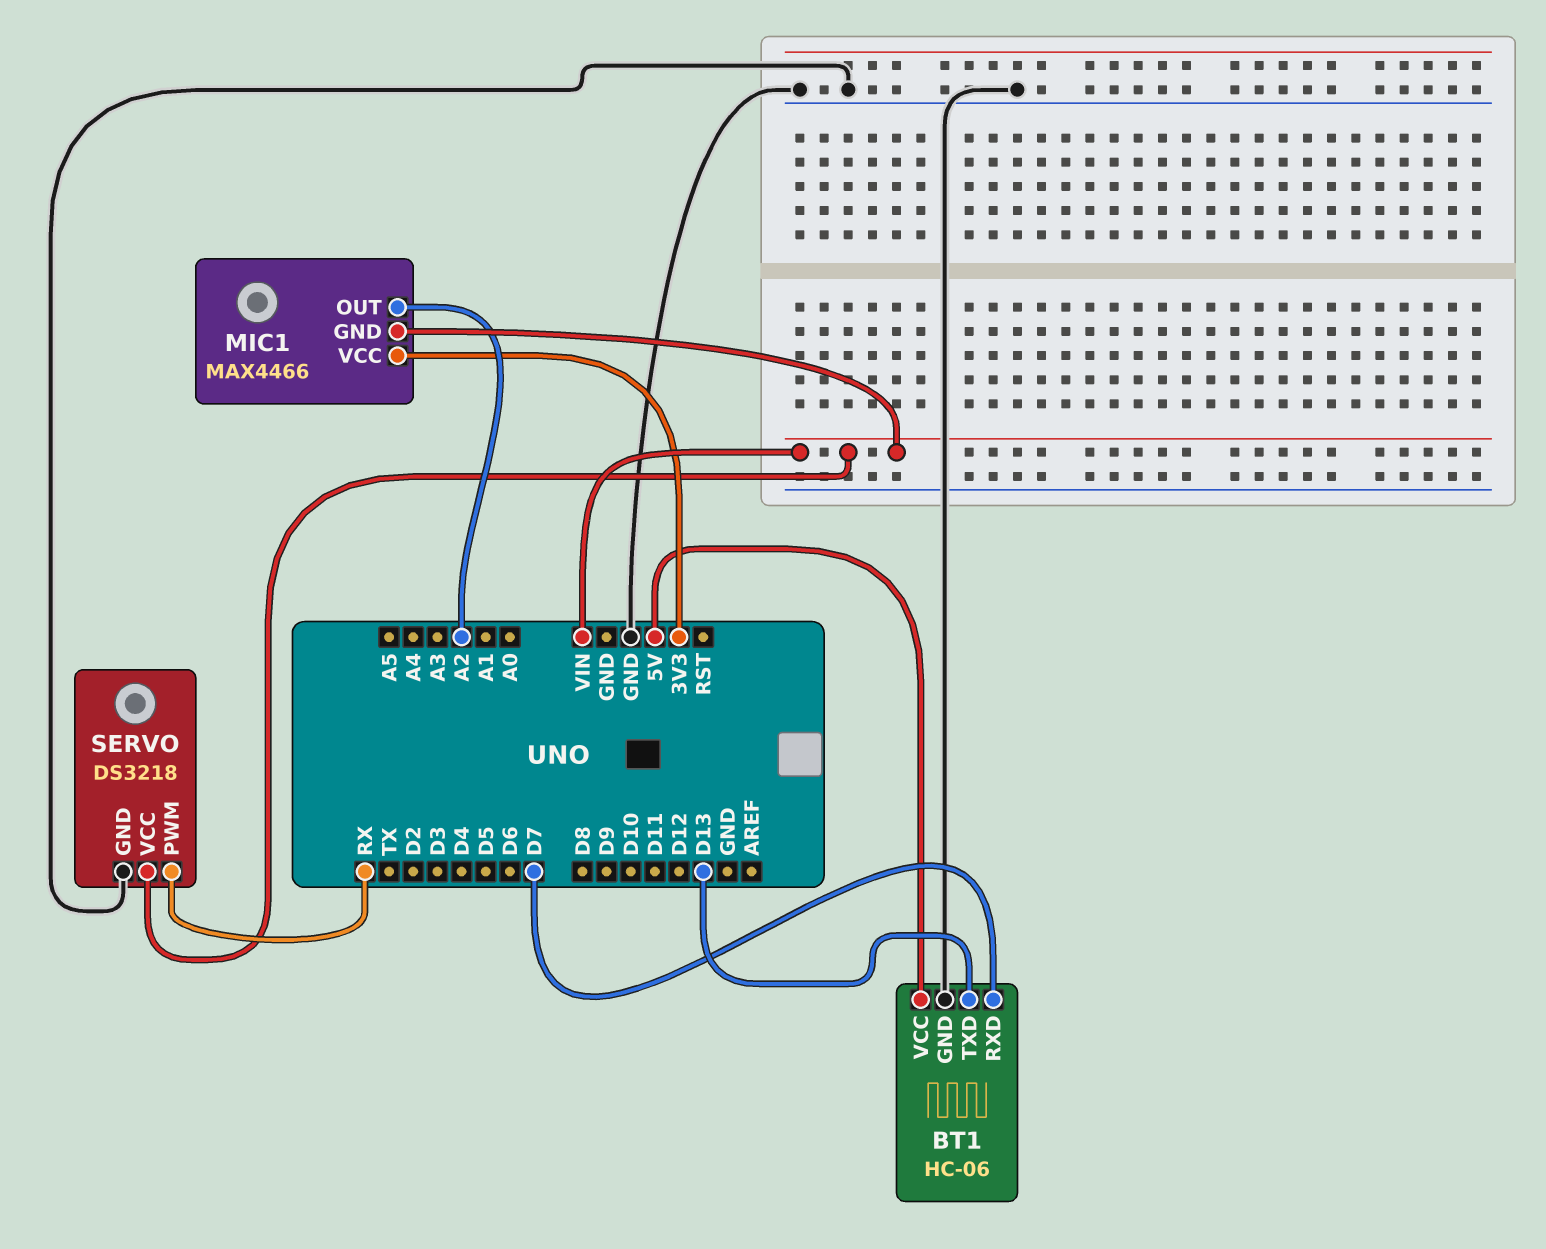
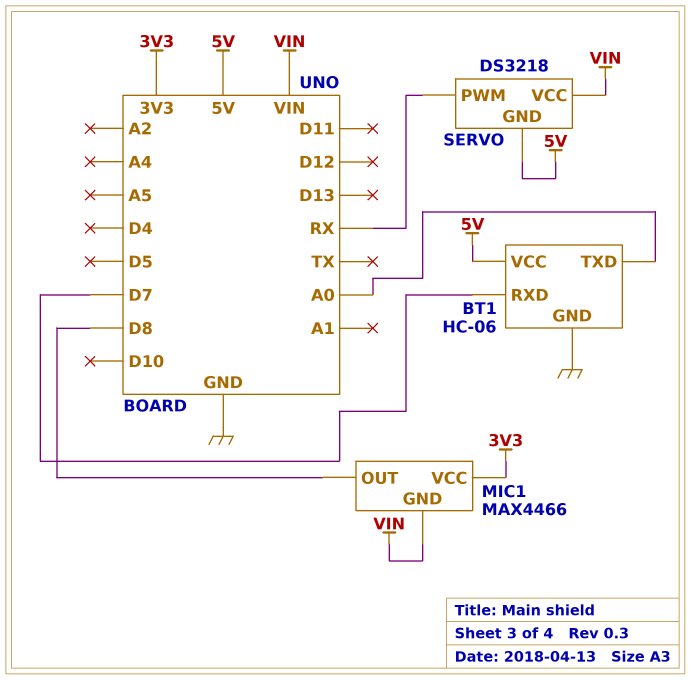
BT1 pin TXD: D13 -> A0
MIC1 pin OUT: A2 -> D8
SERVO pin GND: GND -> 5V

